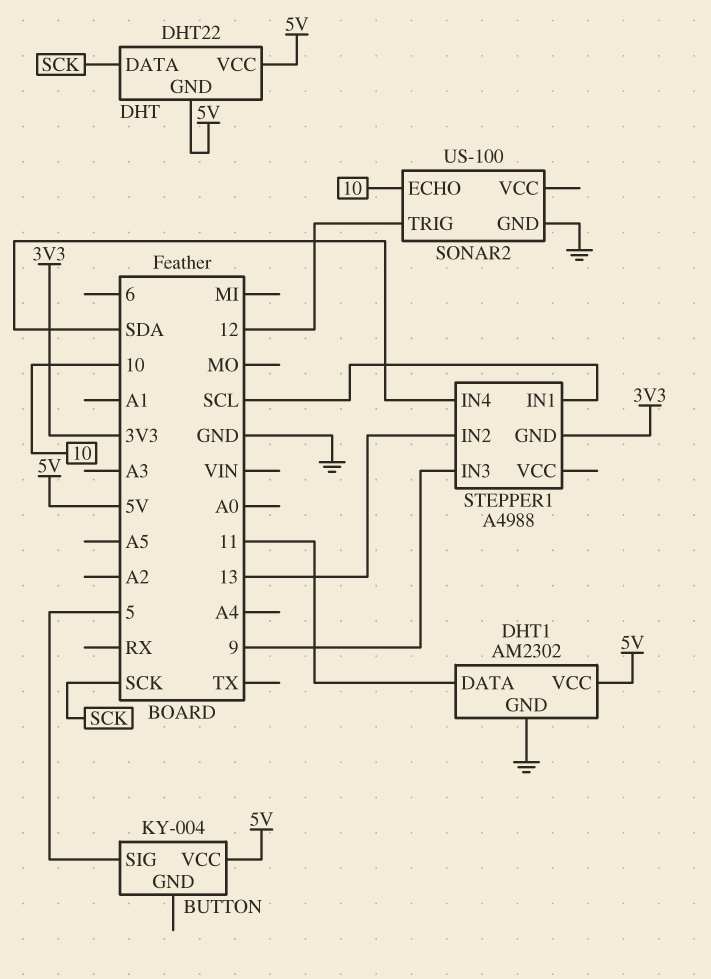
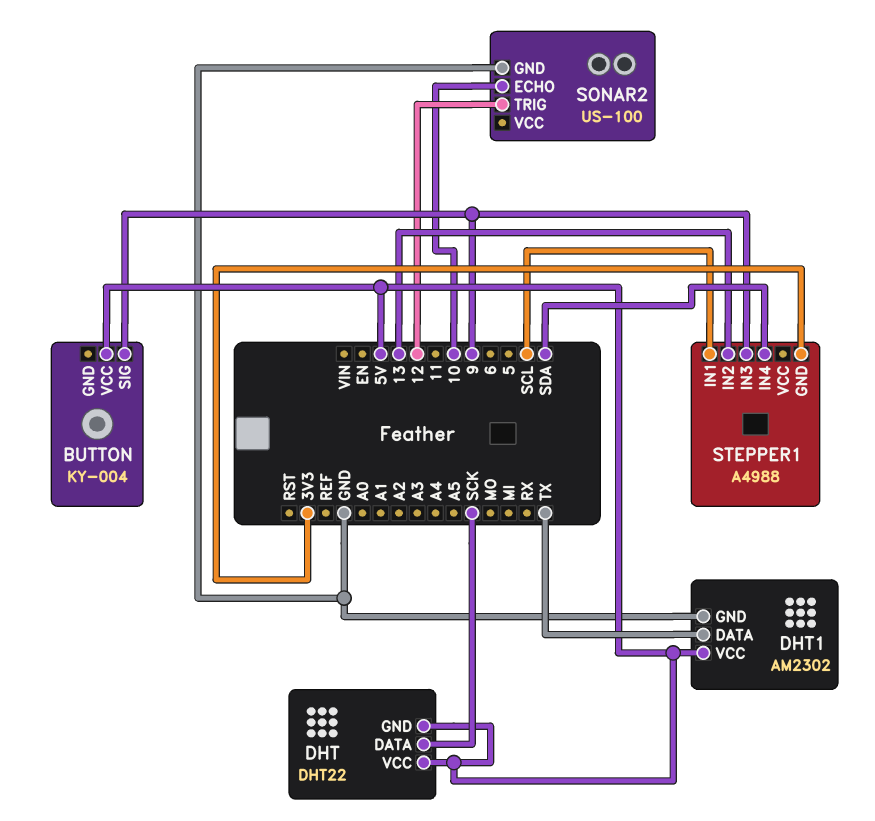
BUTTON pin SIG: 5 -> 9
DHT1 pin DATA: 11 -> TX

